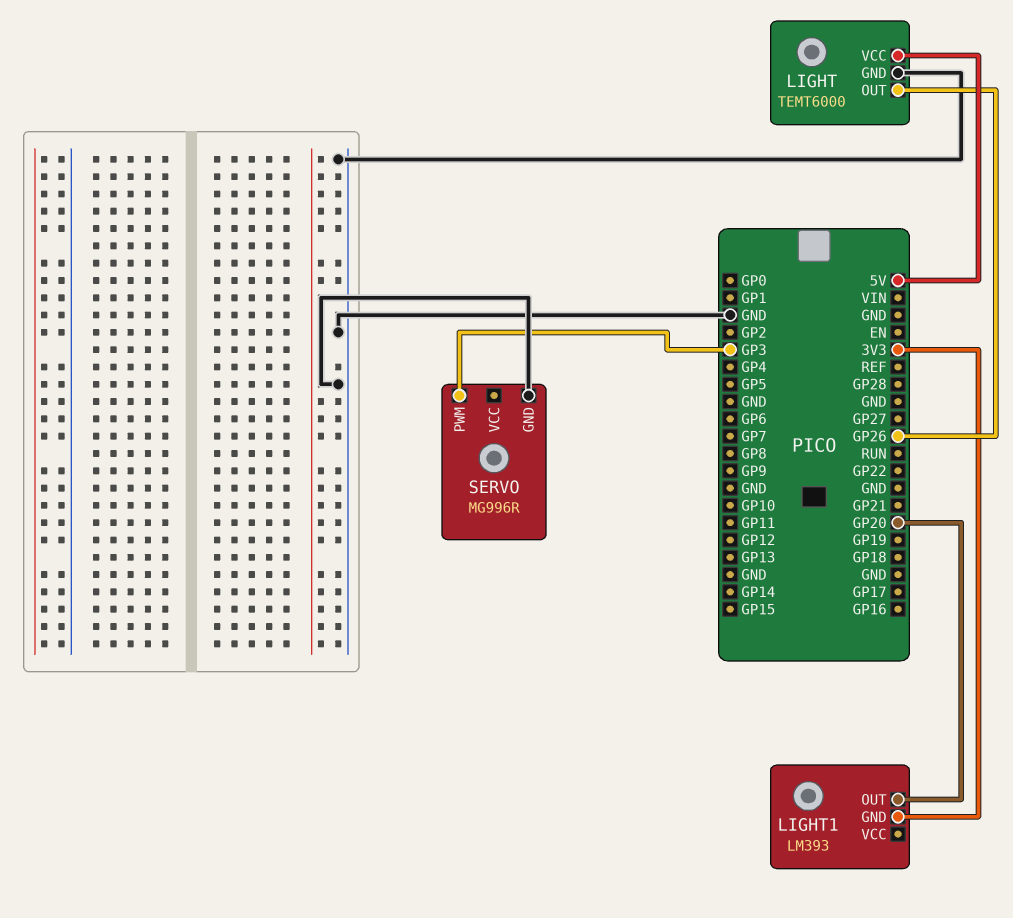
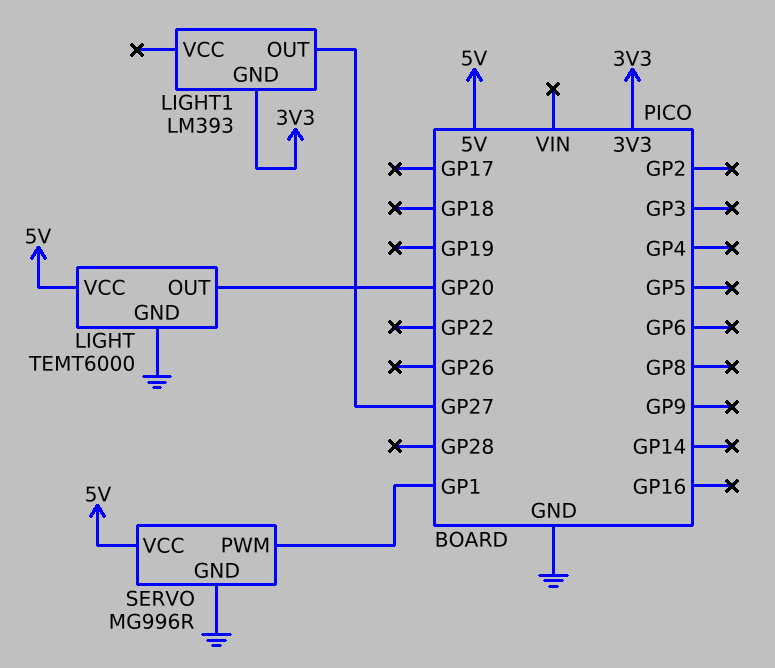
LIGHT pin OUT: GP26 -> GP20
LIGHT1 pin OUT: GP20 -> GP27
SERVO pin PWM: GP3 -> GP1
SERVO pin VCC: none -> 5V

